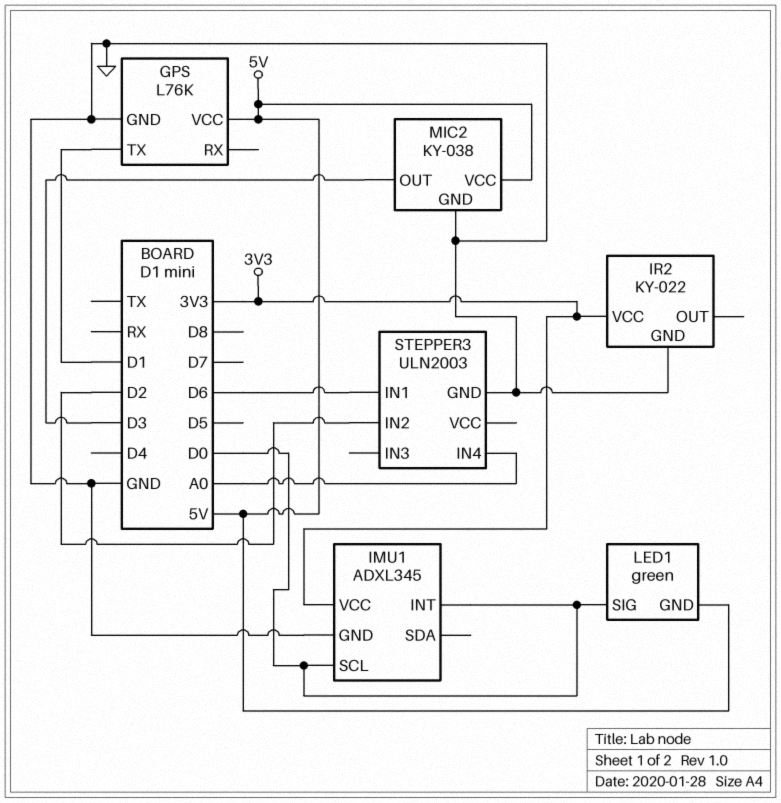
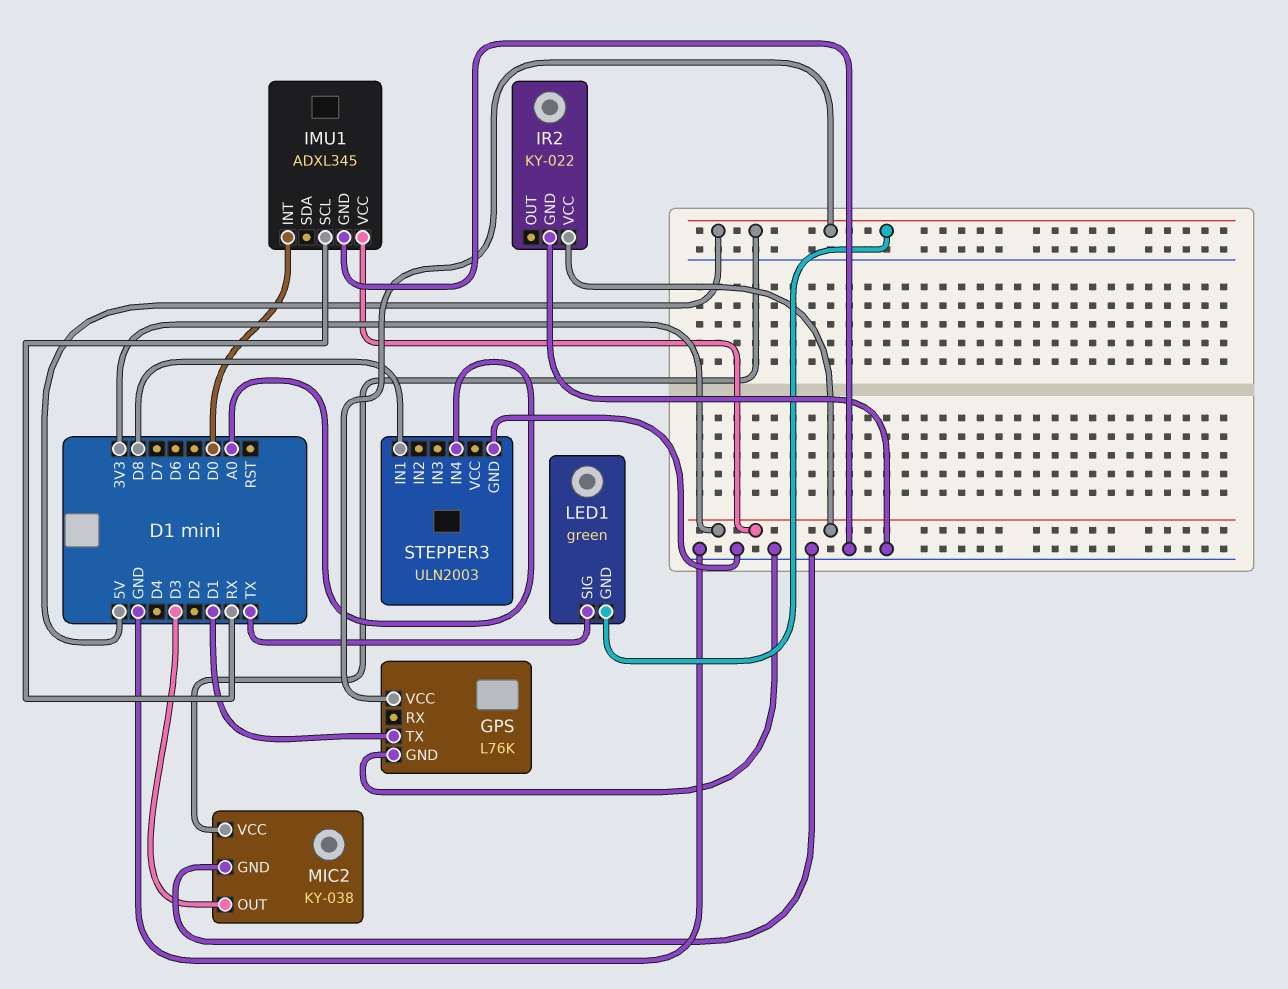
IMU1 pin SCL: D0 -> RX
LED1 pin SIG: D0 -> TX
STEPPER3 pin IN1: D6 -> D8
STEPPER3 pin IN2: D2 -> none

